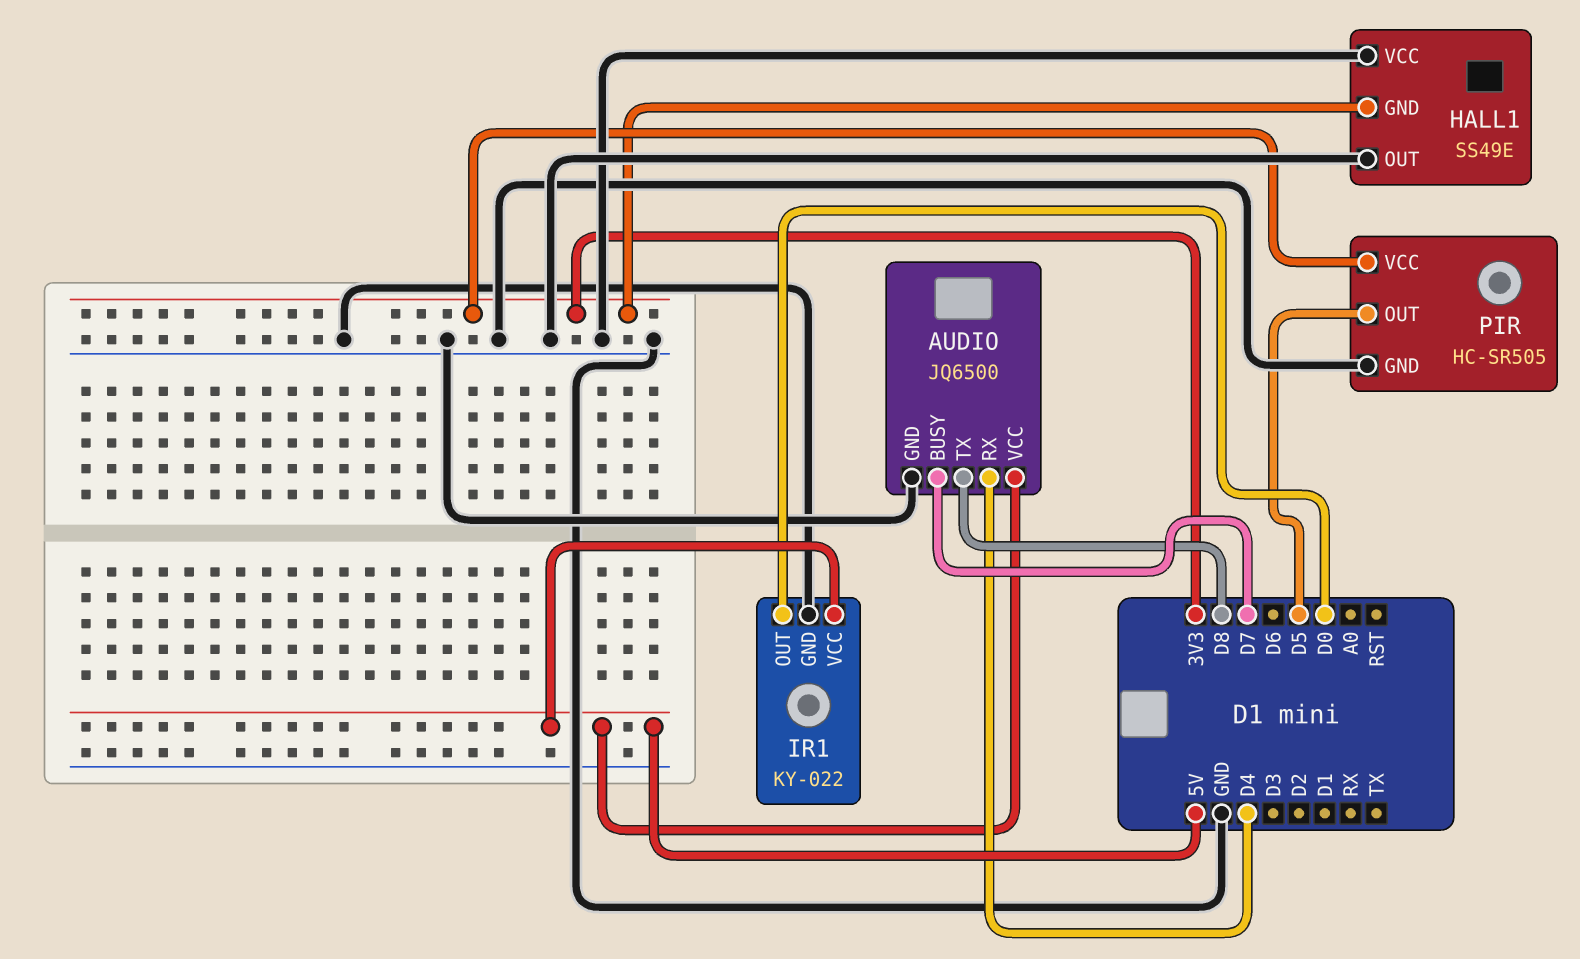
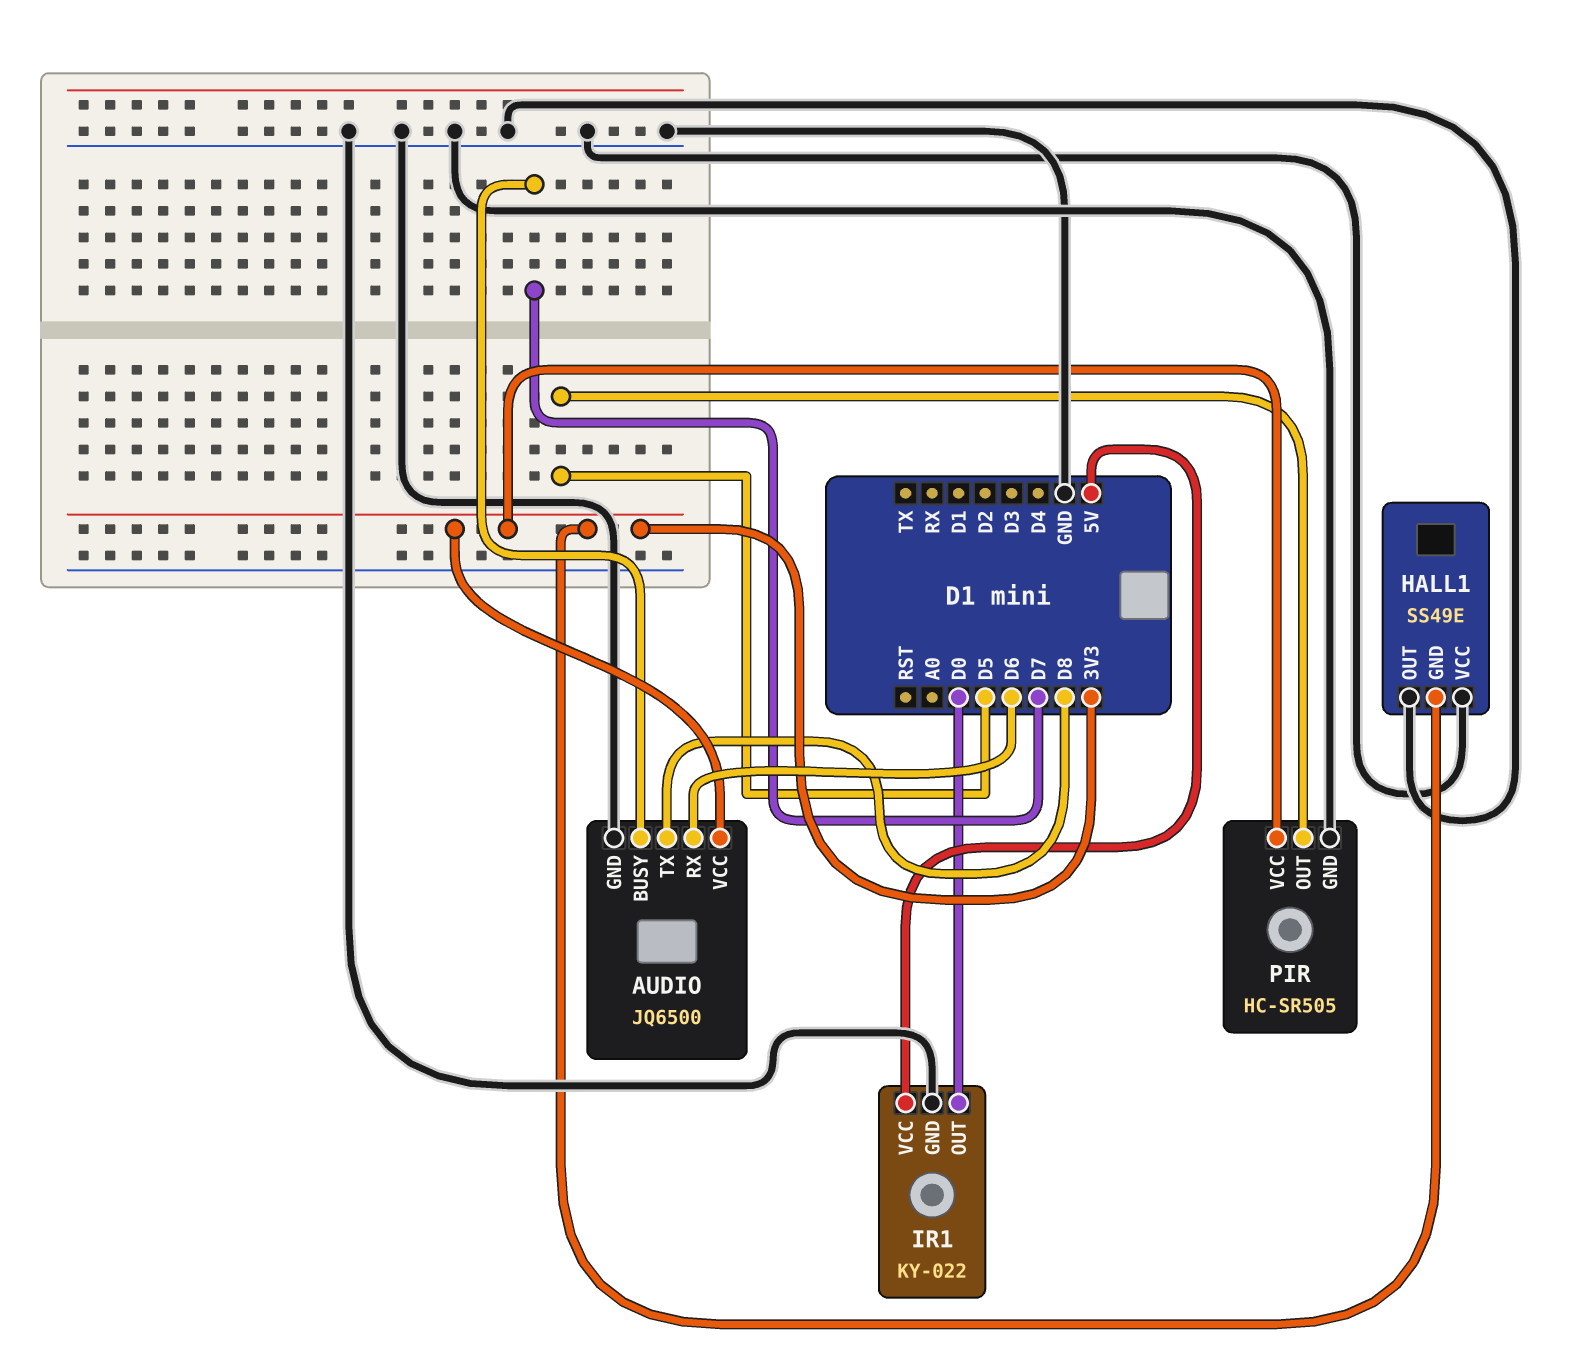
AUDIO pin RX: D4 -> D6
AUDIO pin VCC: 5V -> 3V3

